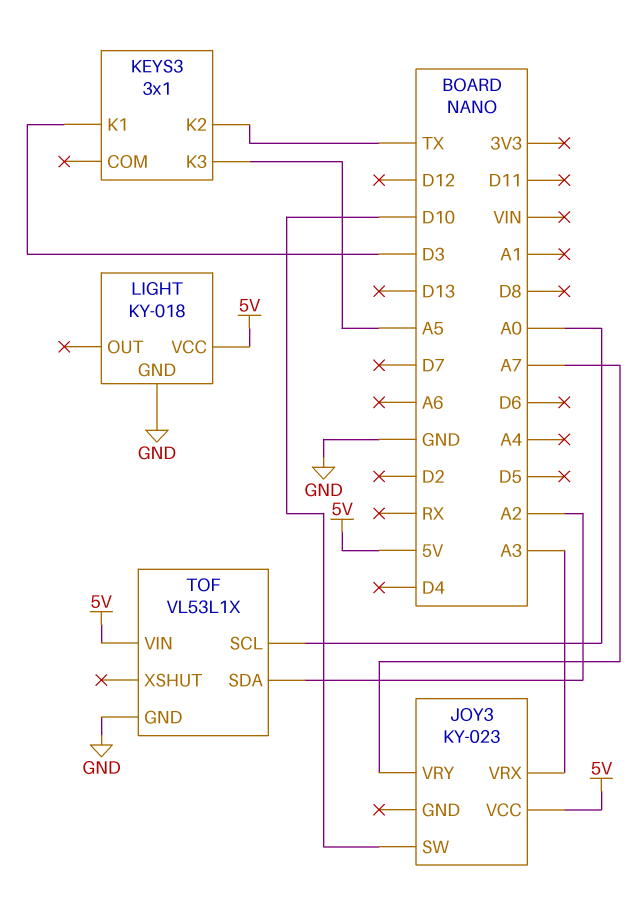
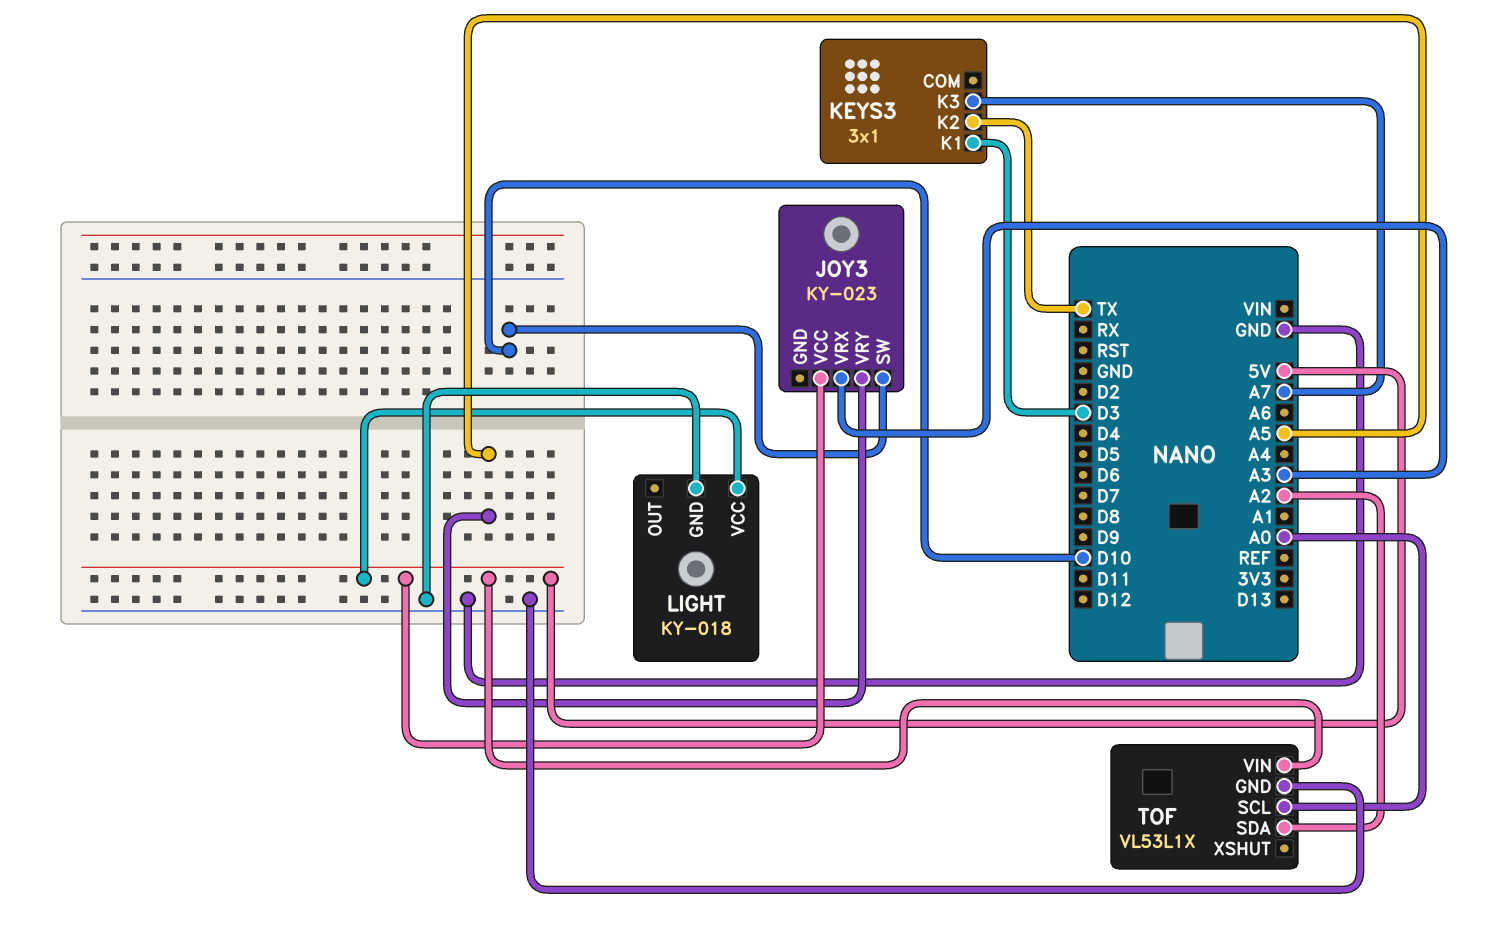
JOY3 pin VRY: A7 -> A5
KEYS3 pin K3: A5 -> A7

